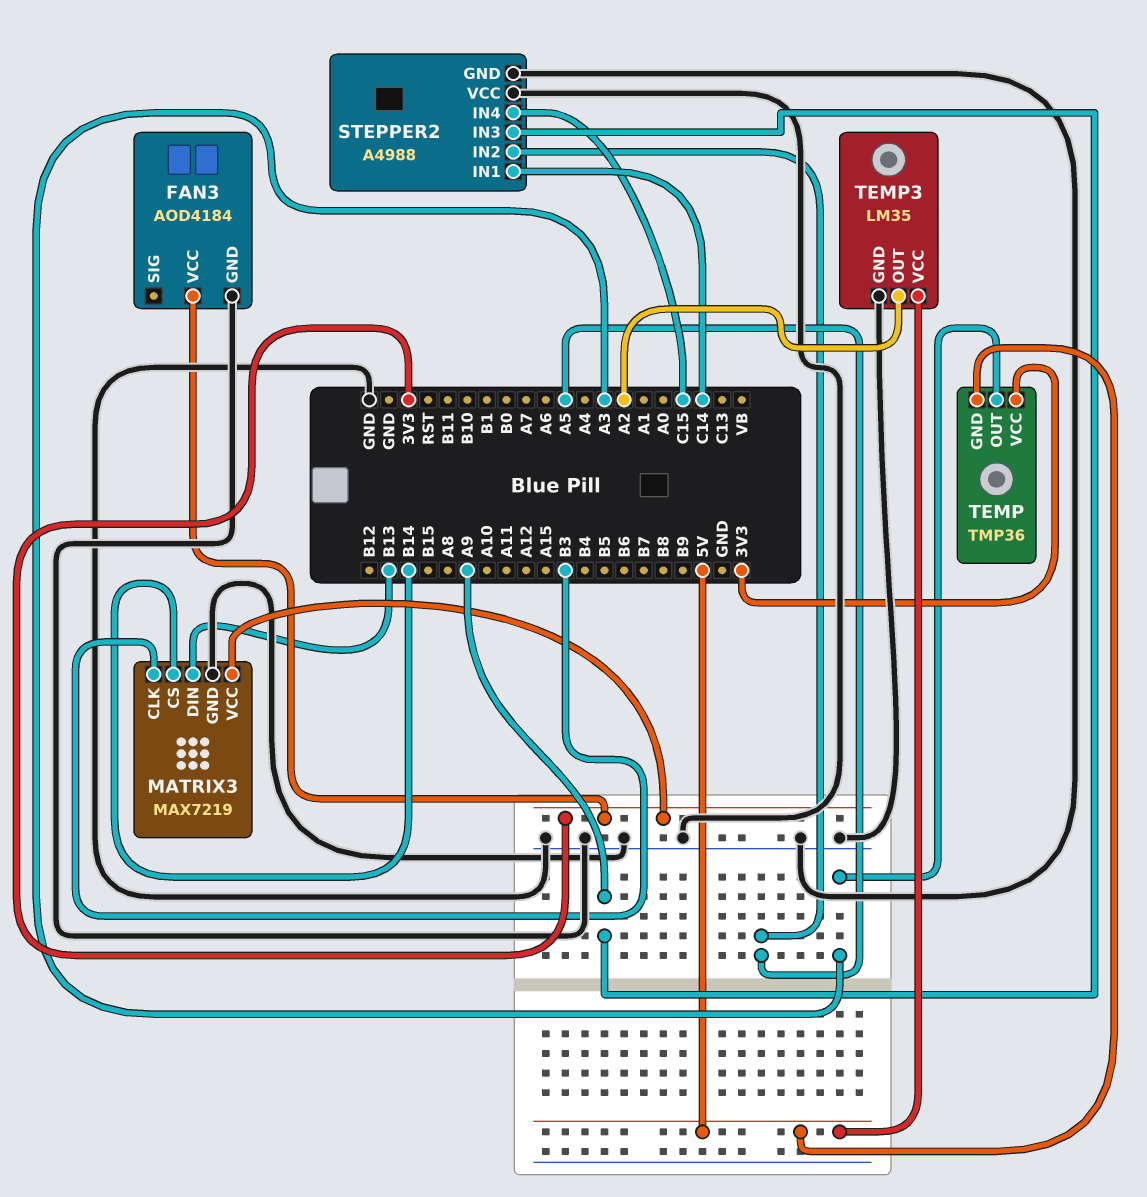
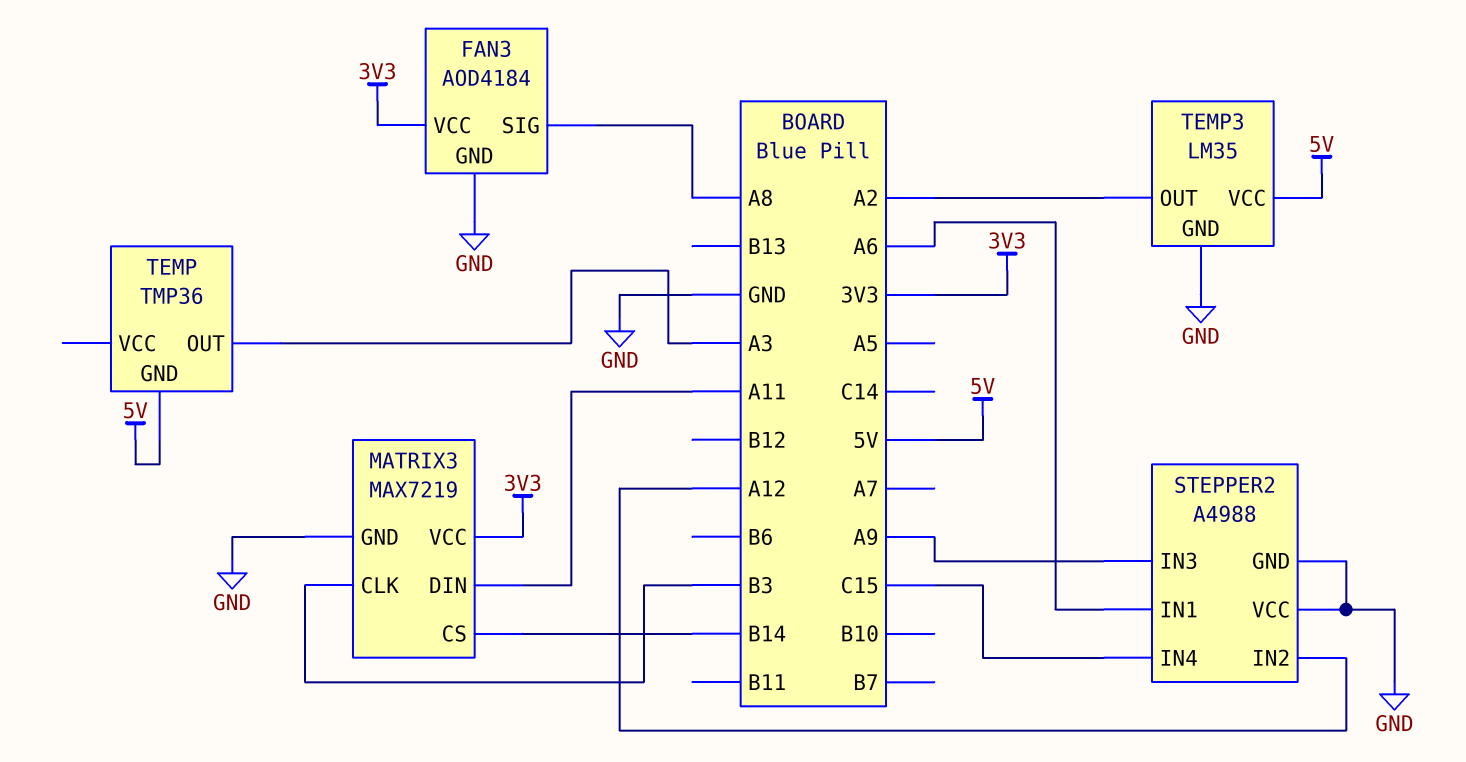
FAN3 pin SIG: none -> A8
MATRIX3 pin DIN: B13 -> A11
STEPPER2 pin IN1: C14 -> A6
STEPPER2 pin IN2: A5 -> A12
TEMP pin VCC: 3V3 -> none

